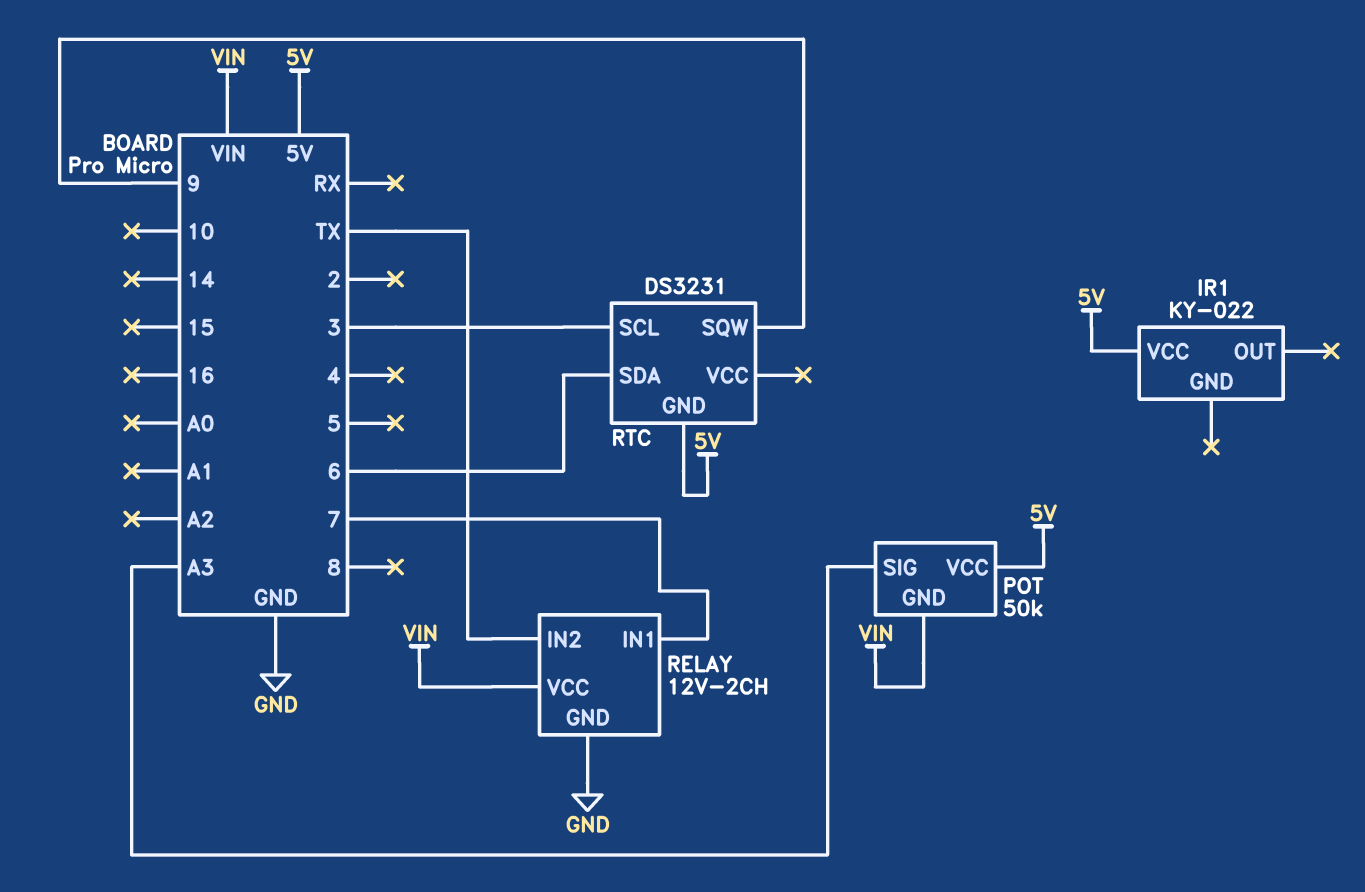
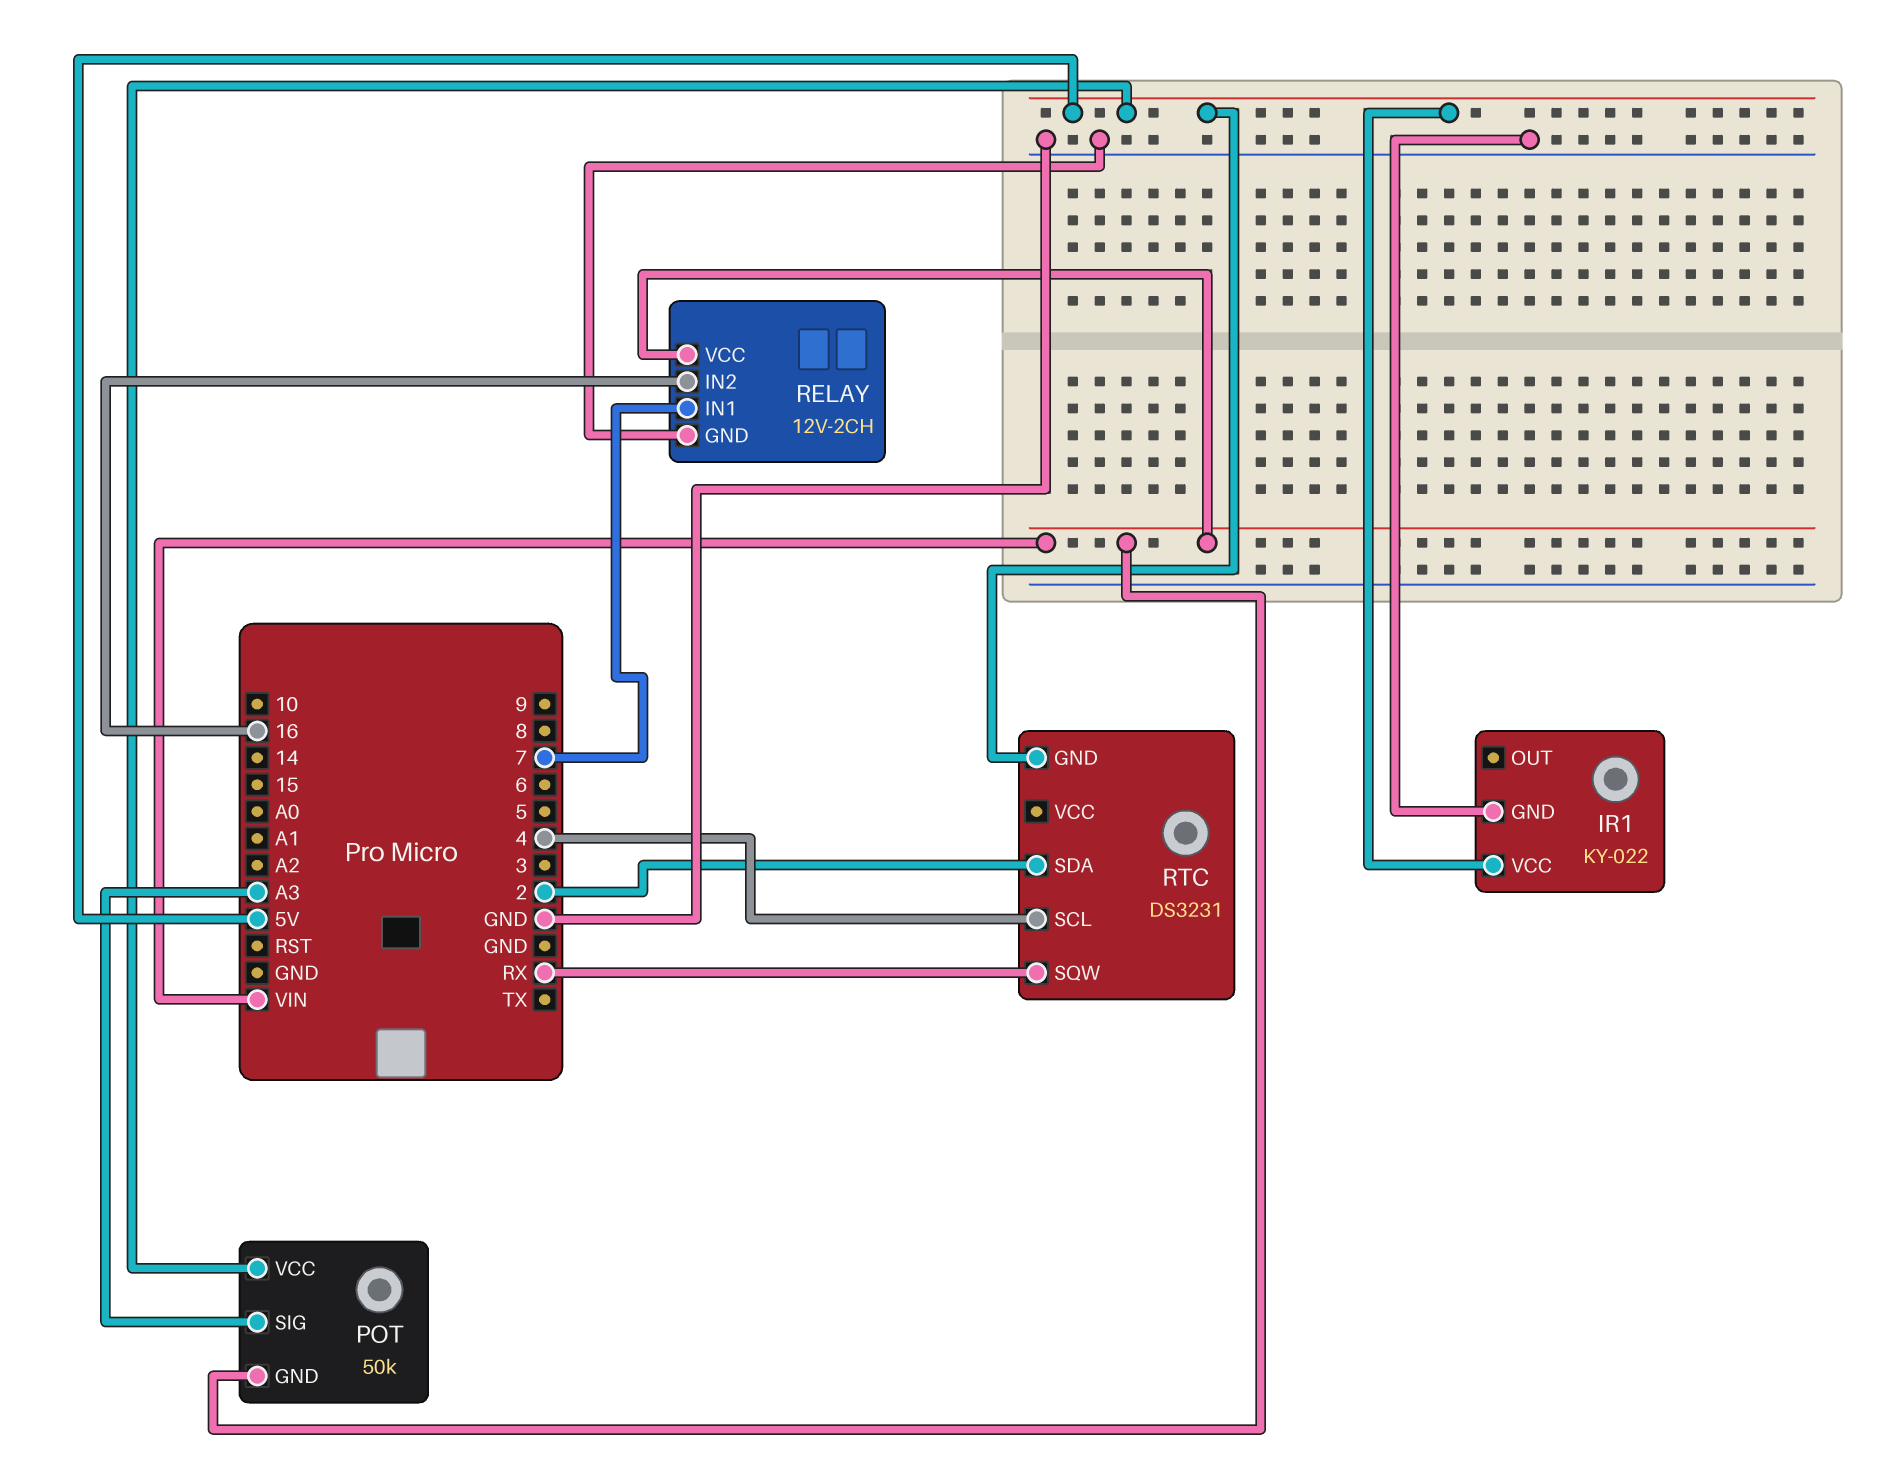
IR1 pin GND: none -> GND
RELAY pin IN2: TX -> 16
RTC pin SCL: 3 -> 4
RTC pin SDA: 6 -> 2
RTC pin SQW: 9 -> RX

